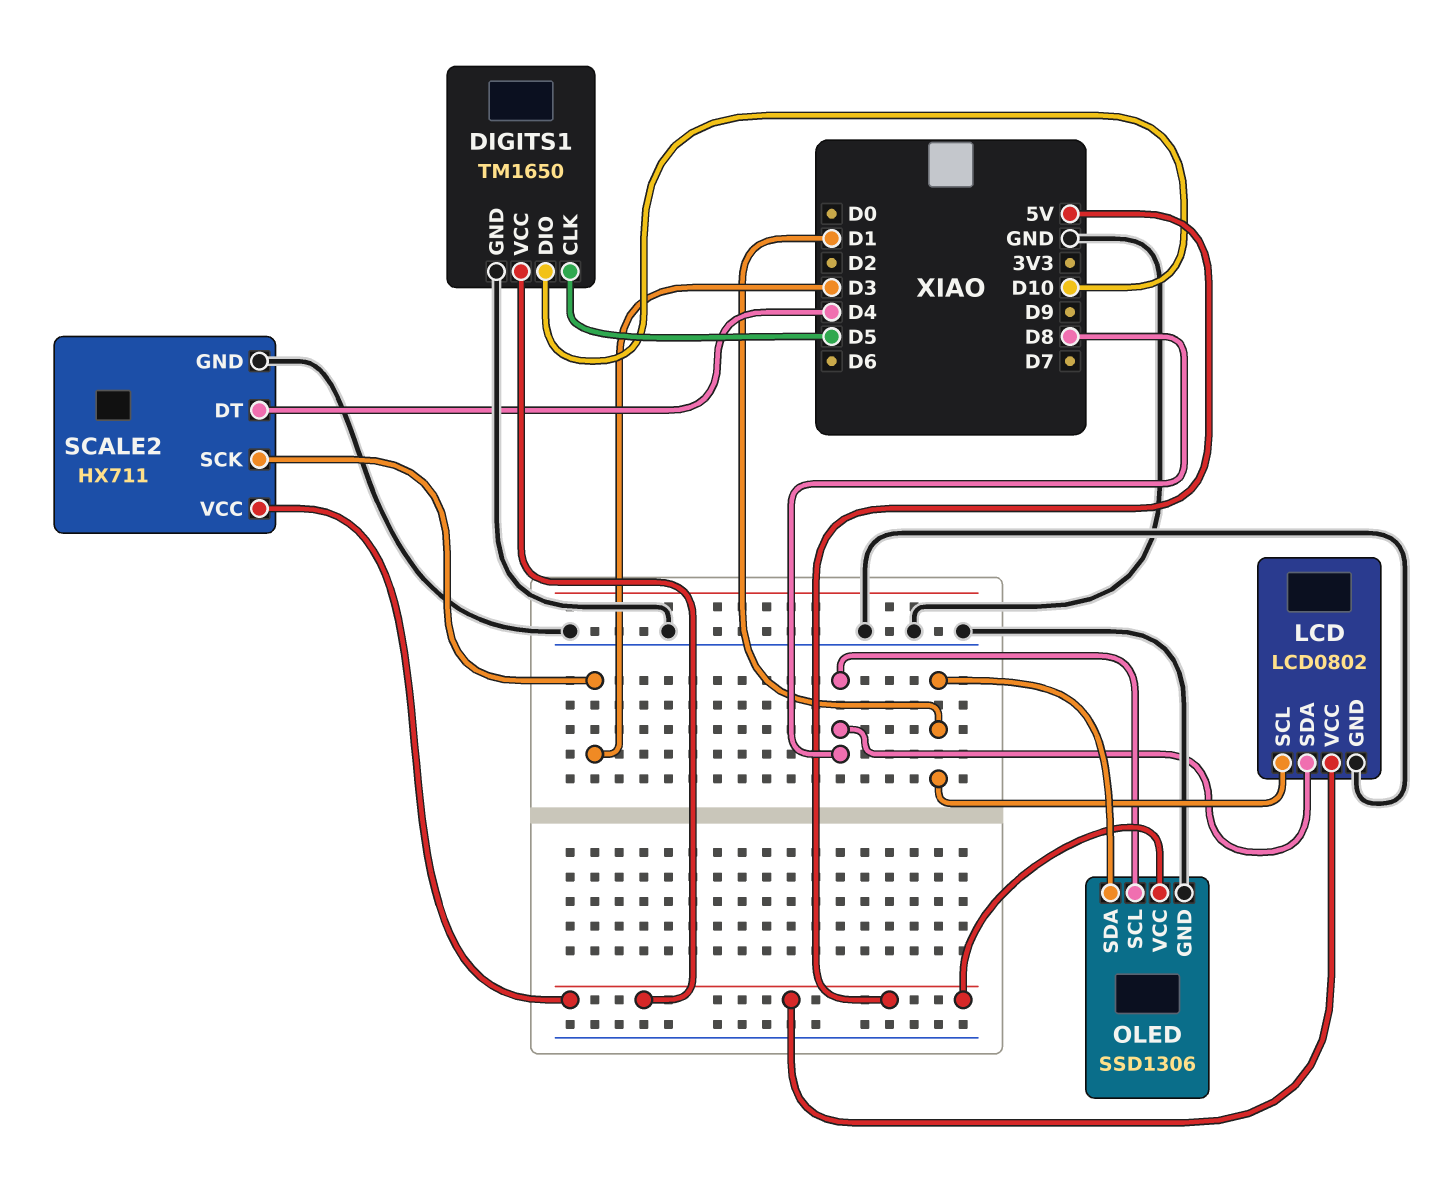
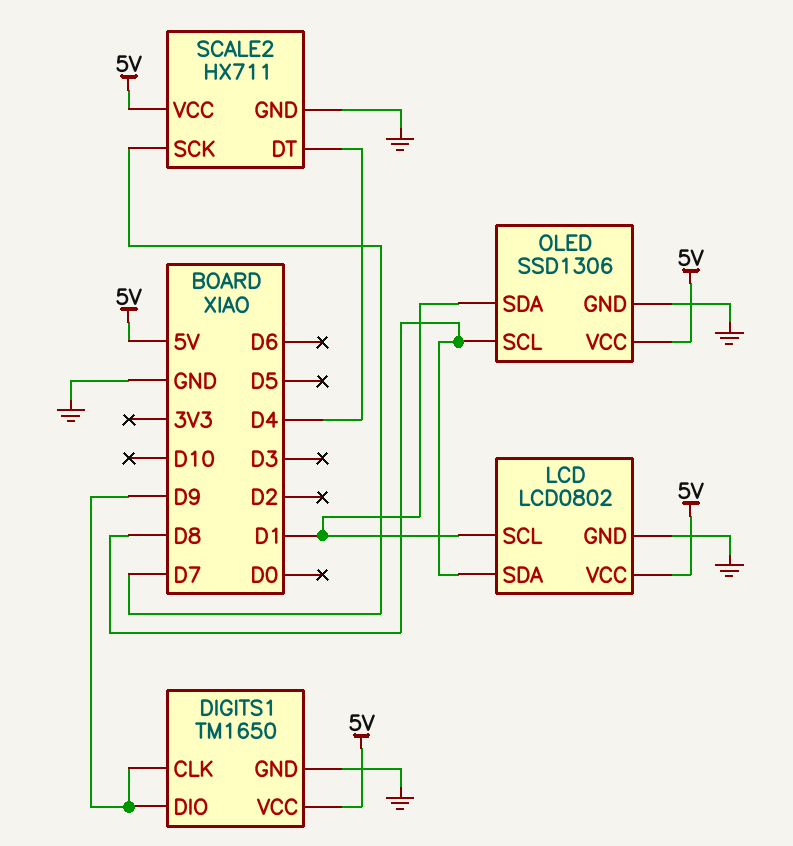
DIGITS1 pin CLK: D5 -> D9
DIGITS1 pin DIO: D10 -> D9
SCALE2 pin SCK: D3 -> D7

